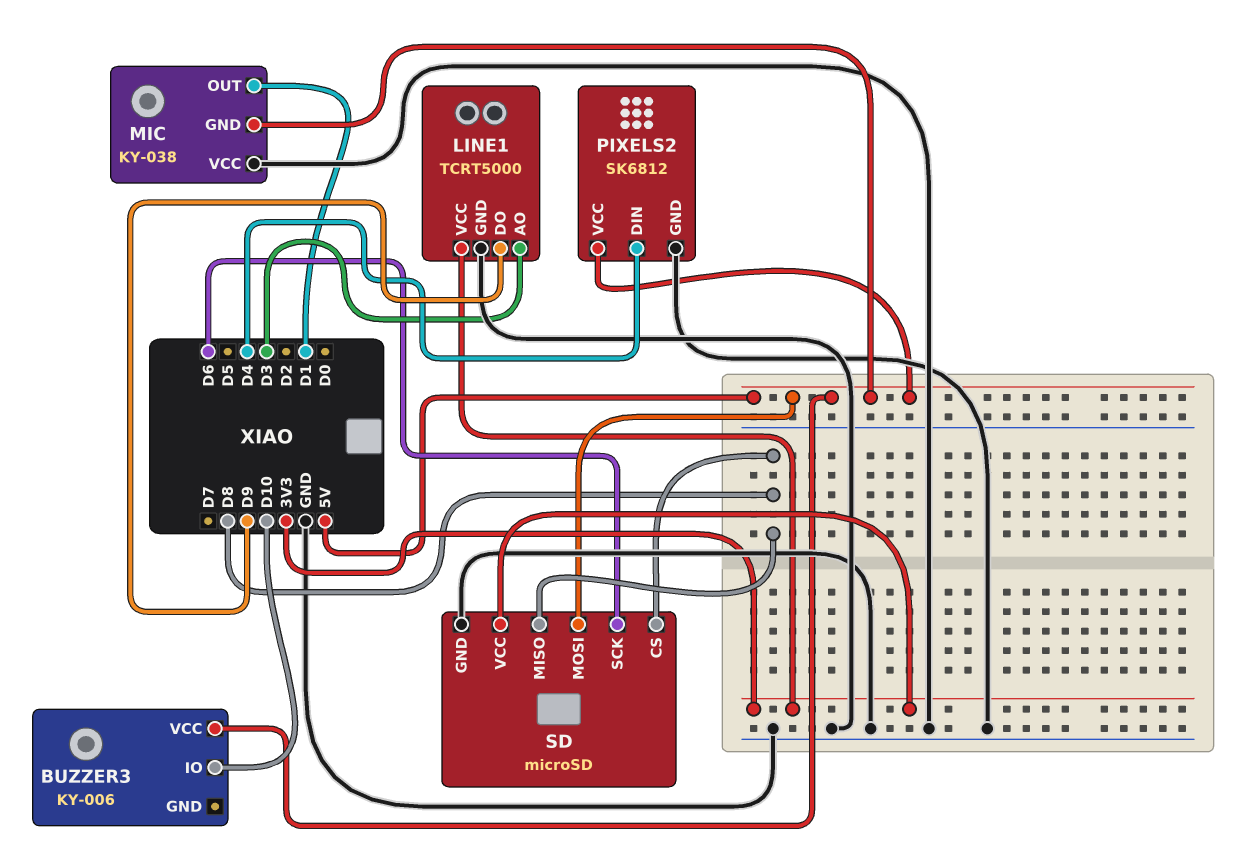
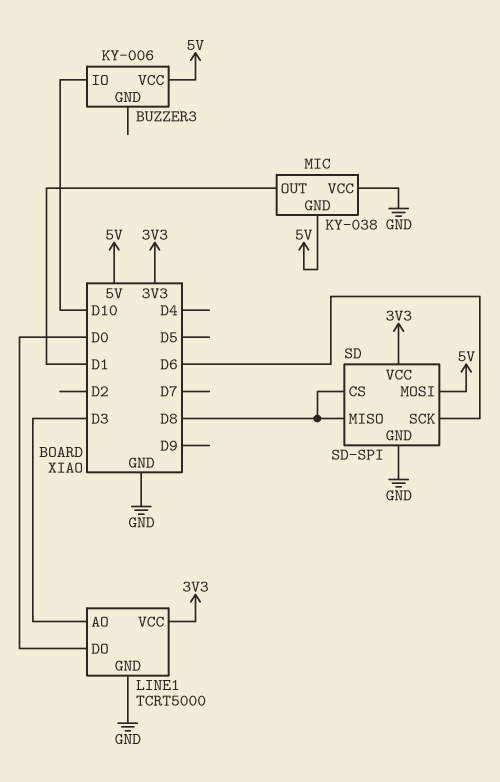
LINE1 pin DO: D9 -> D0
PIXELS2: SK6812 -> none
PIXELS2 pin DIN: D4 -> none
PIXELS2 pin GND: GND -> none
PIXELS2 pin VCC: 5V -> none
SD: microSD -> SD-SPI

